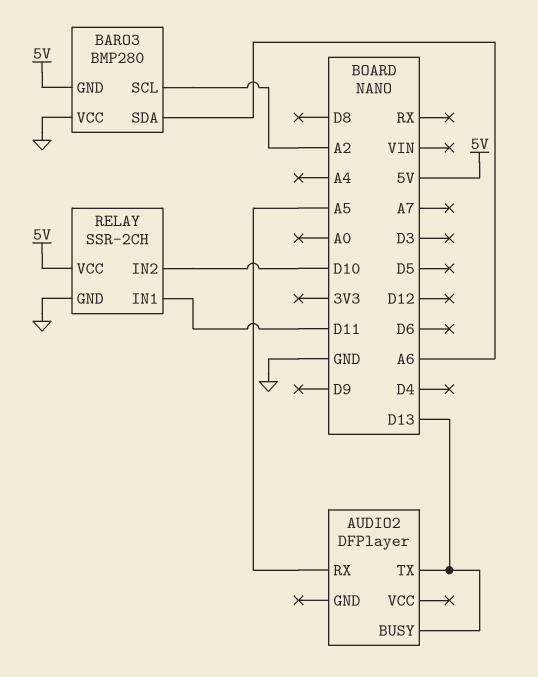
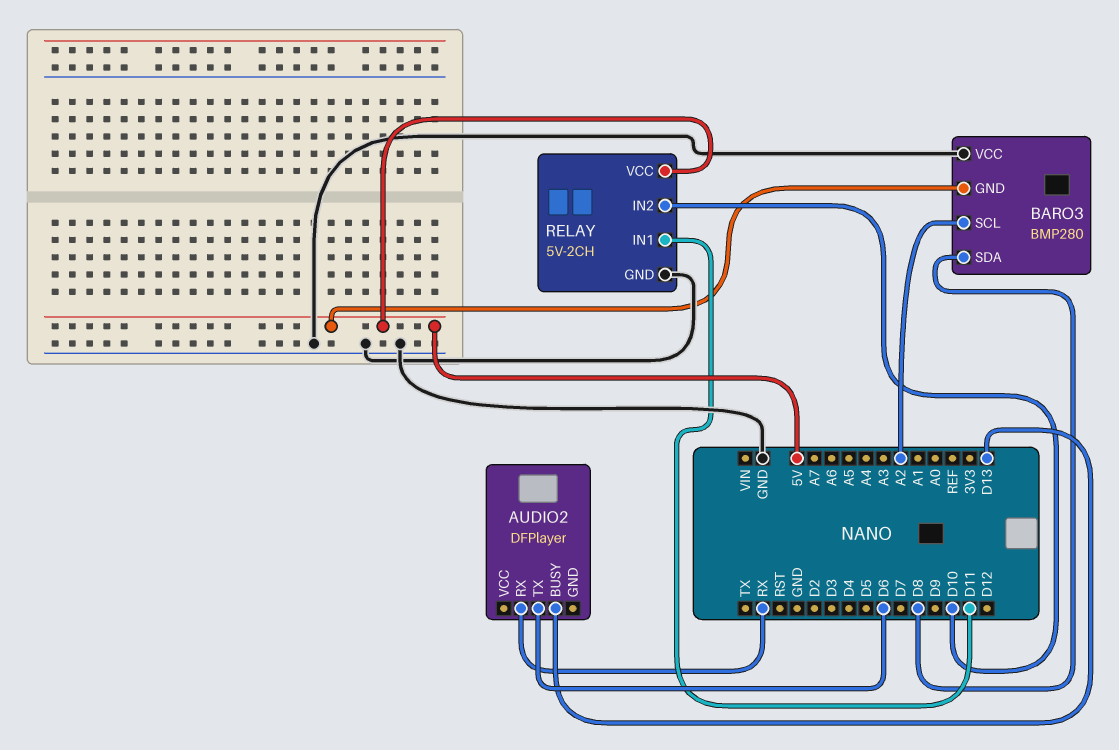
AUDIO2 pin RX: A5 -> RX
AUDIO2 pin TX: D13 -> D6
BARO3 pin SDA: A6 -> D8
RELAY: SSR-2CH -> 5V-2CH

